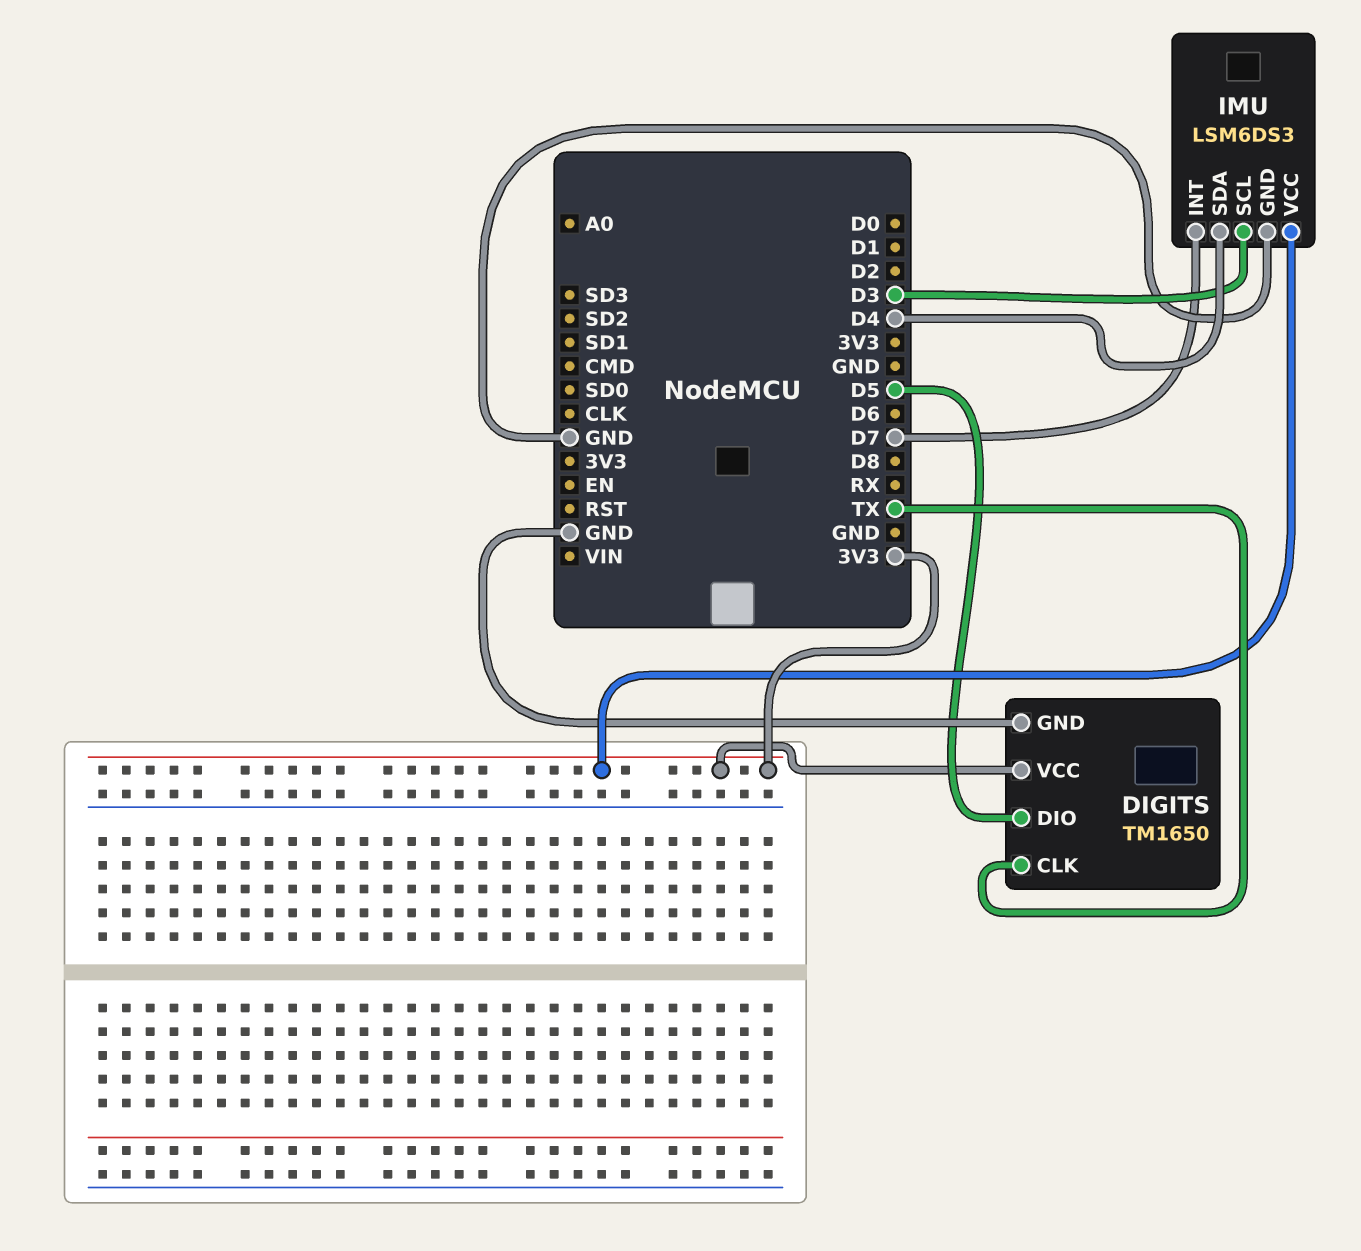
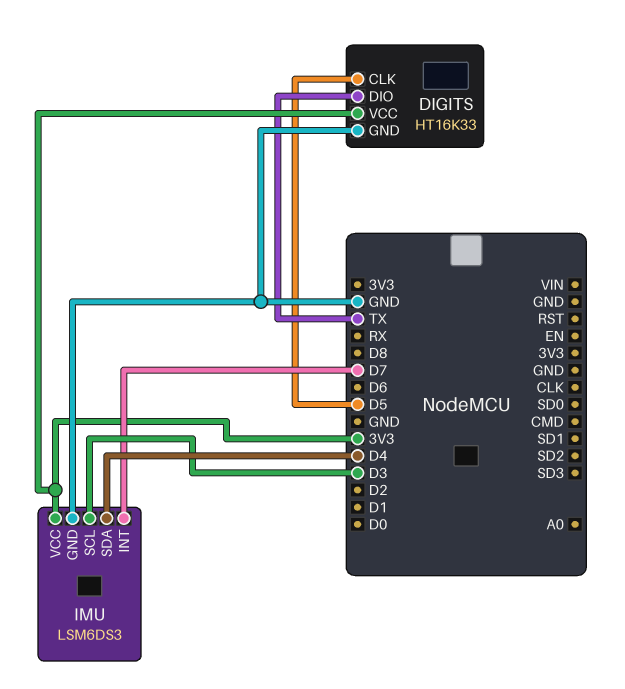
DIGITS: TM1650 -> HT16K33
DIGITS pin CLK: TX -> D5
DIGITS pin DIO: D5 -> TX

